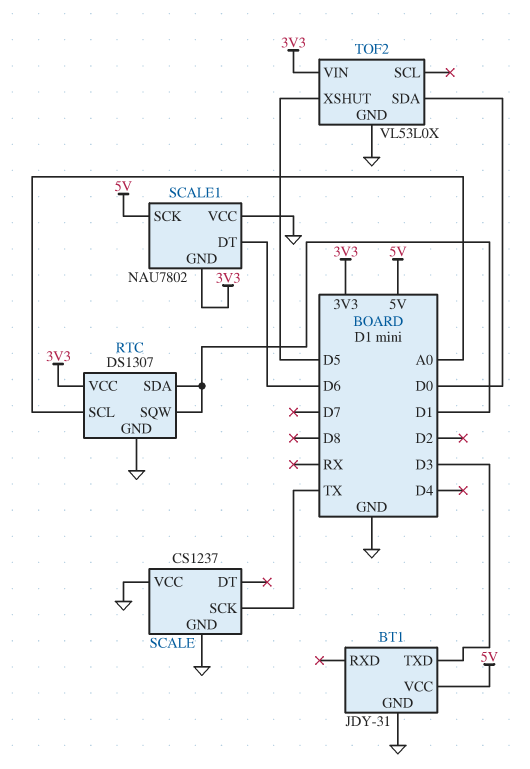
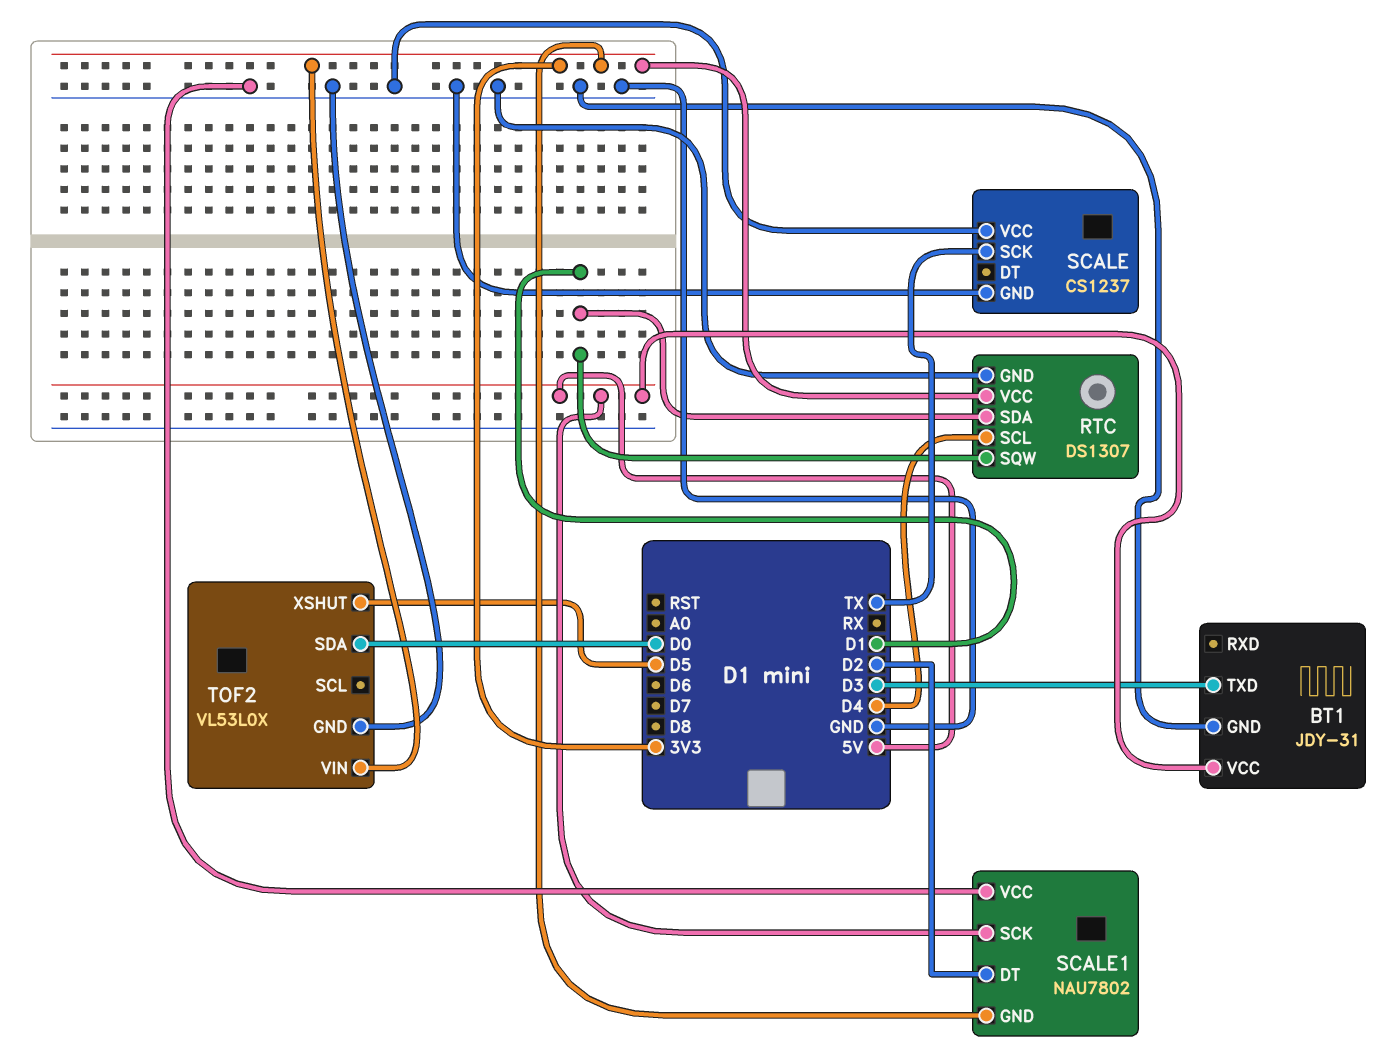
RTC pin SCL: A0 -> D4
SCALE1 pin DT: D6 -> D2

